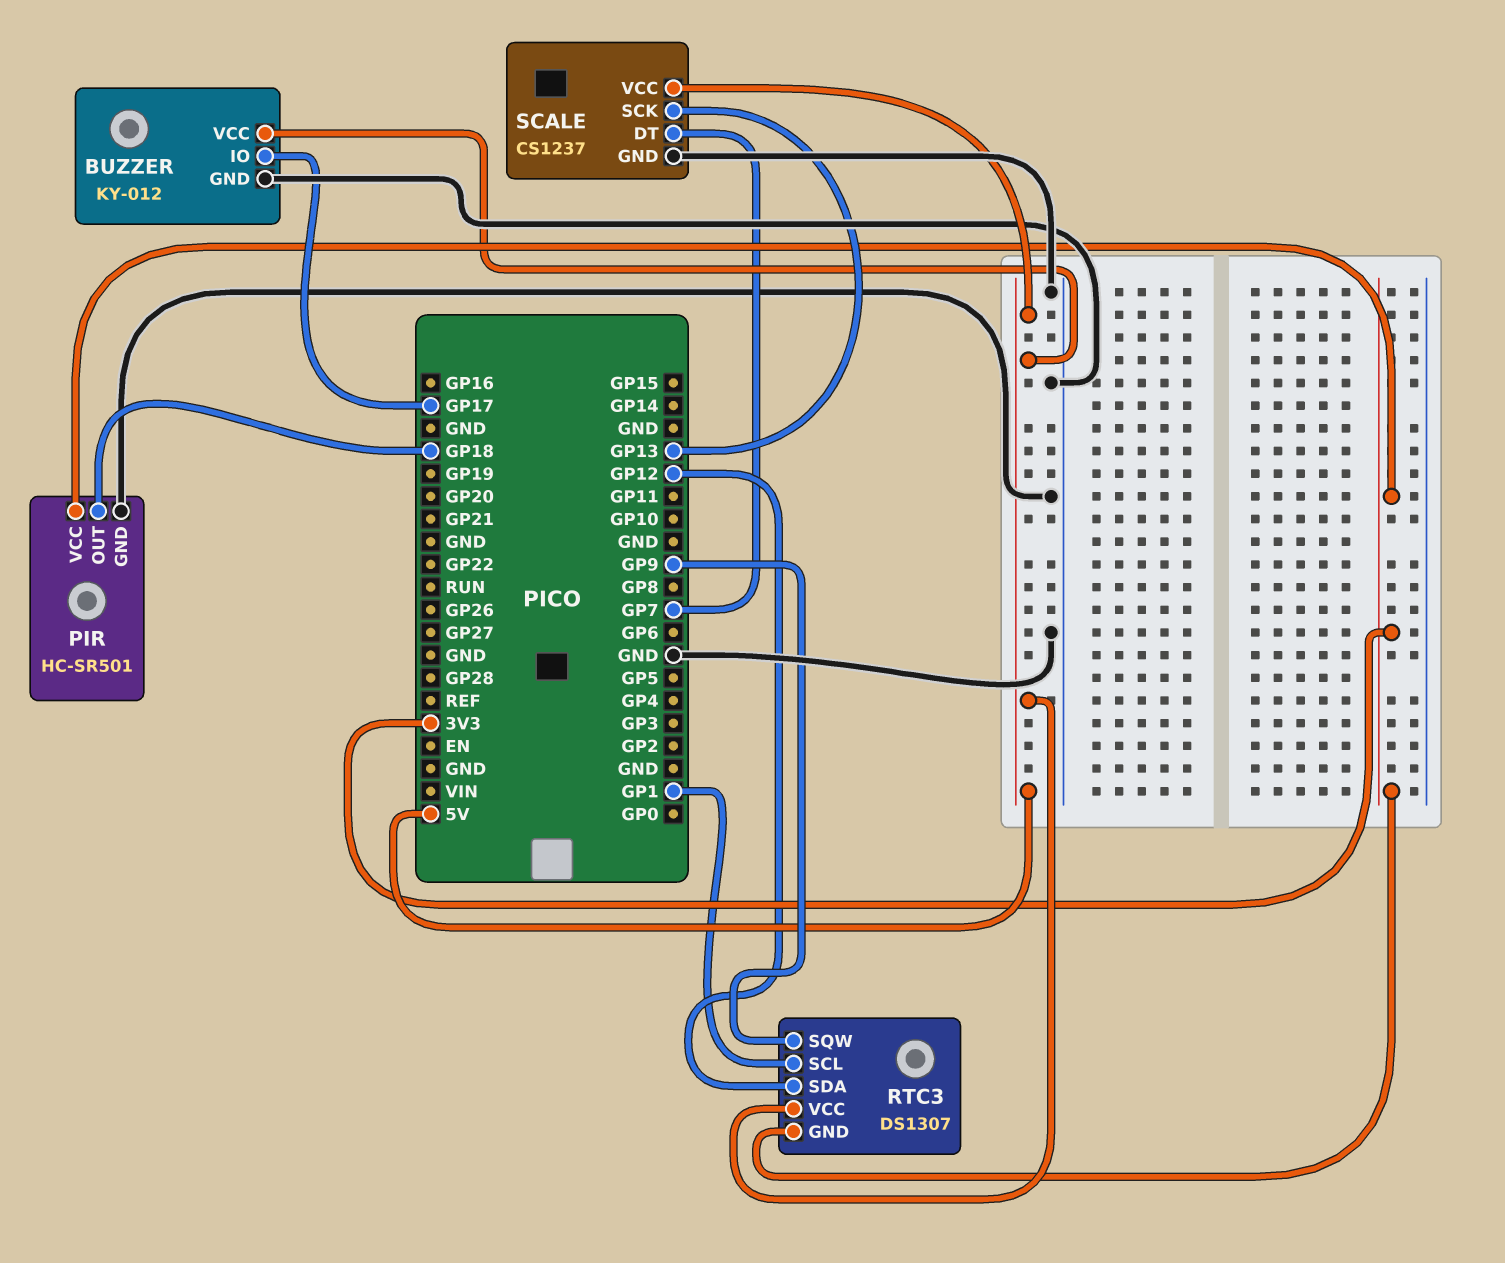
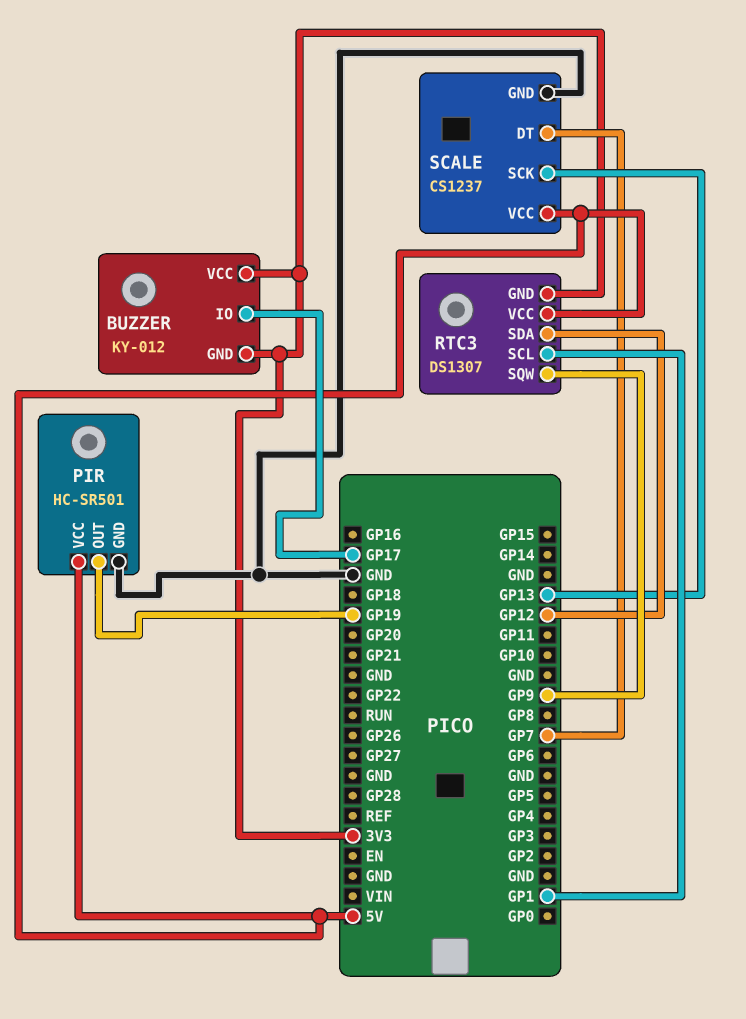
BUZZER pin GND: GND -> 3V3
BUZZER pin VCC: 5V -> 3V3
PIR pin OUT: GP18 -> GP19
PIR pin VCC: 3V3 -> 5V

